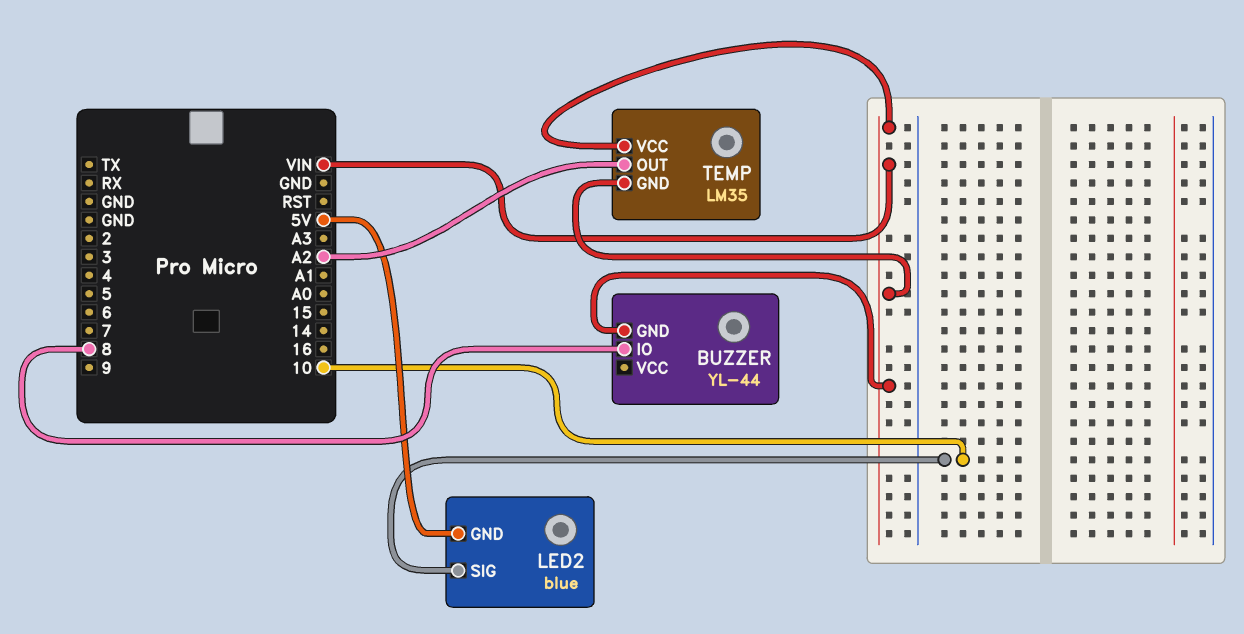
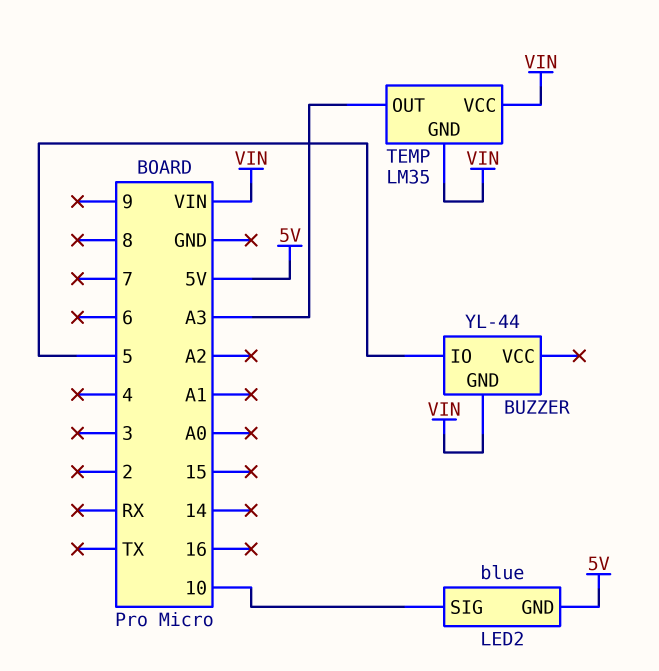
BUZZER pin IO: 8 -> 5
TEMP pin OUT: A2 -> A3

